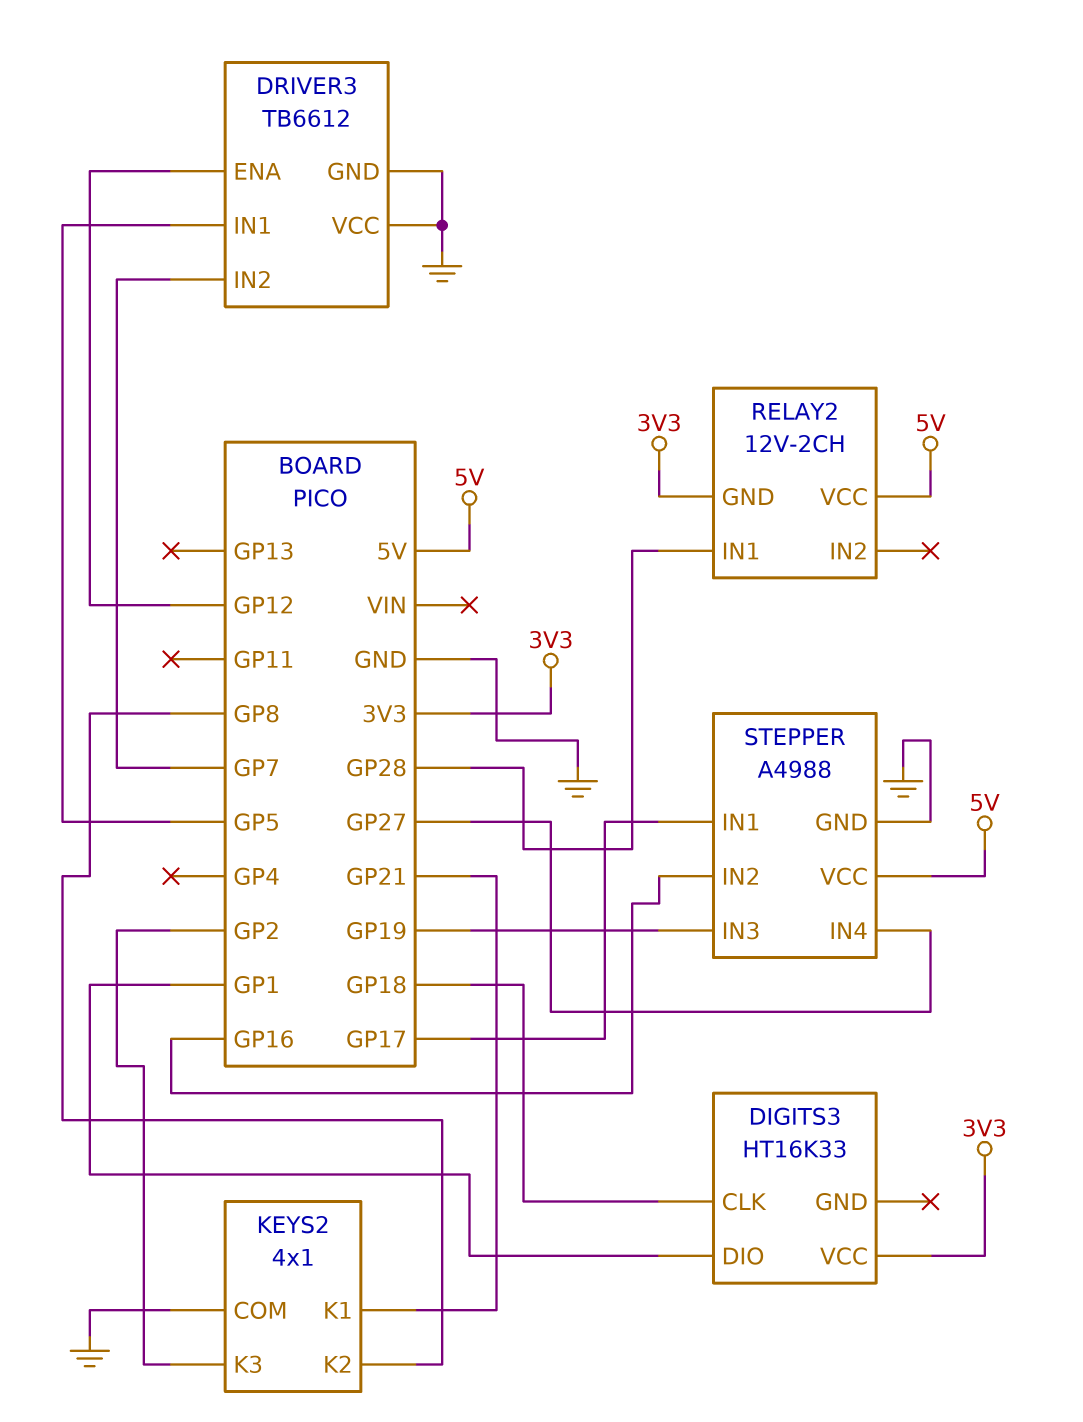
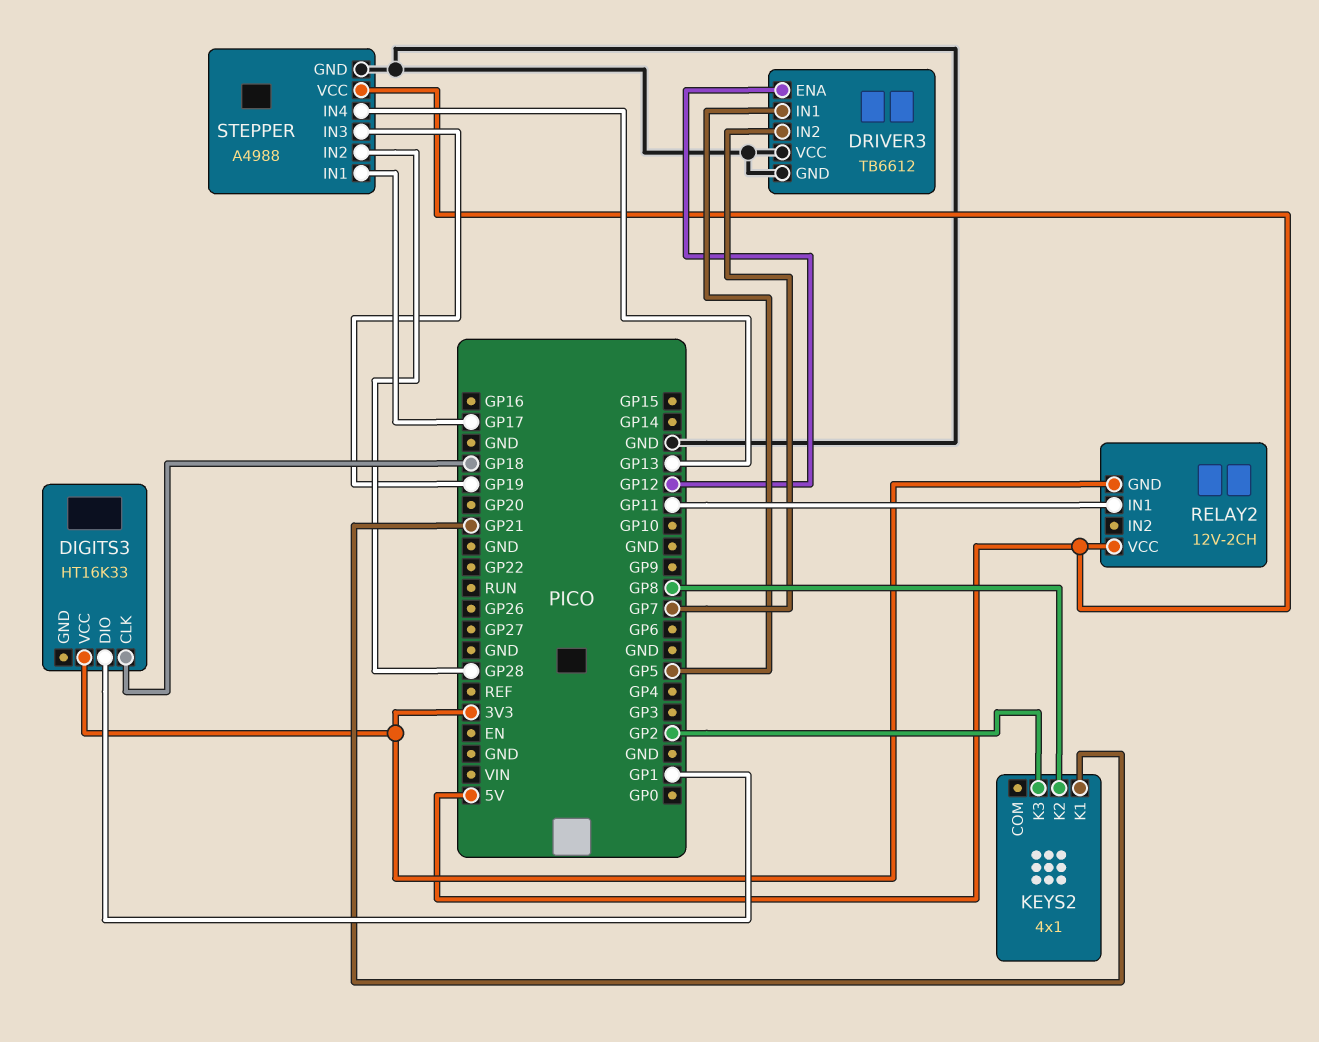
KEYS2 pin COM: GND -> none
RELAY2 pin IN1: GP28 -> GP11
STEPPER pin IN2: GP16 -> GP28
STEPPER pin IN4: GP27 -> GP13

